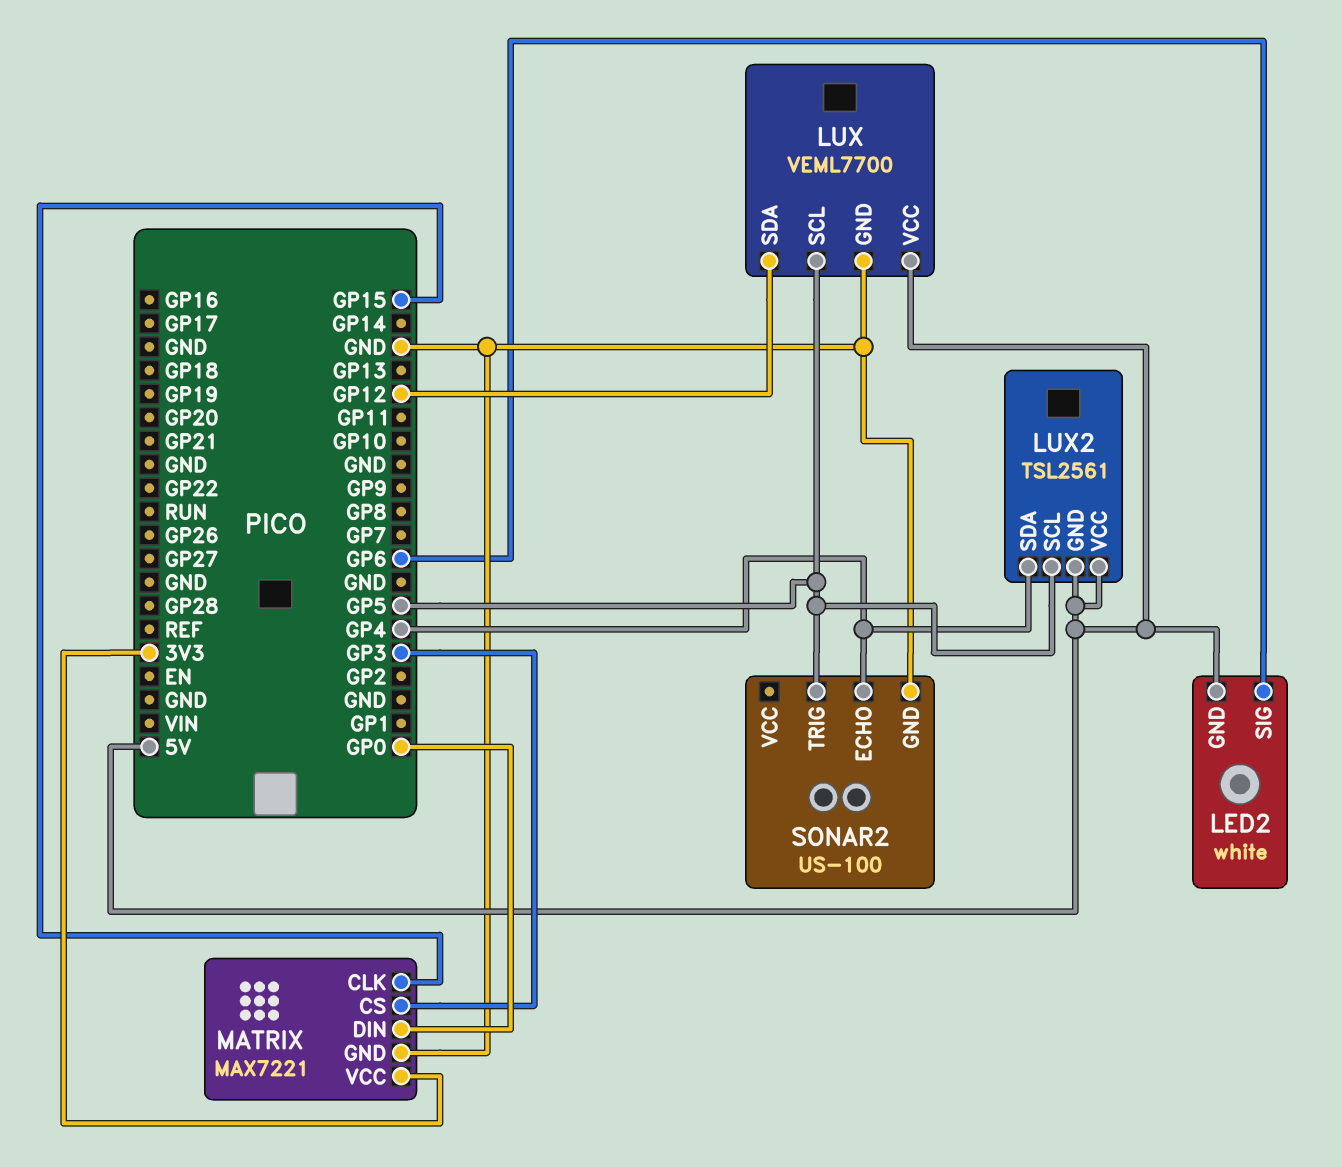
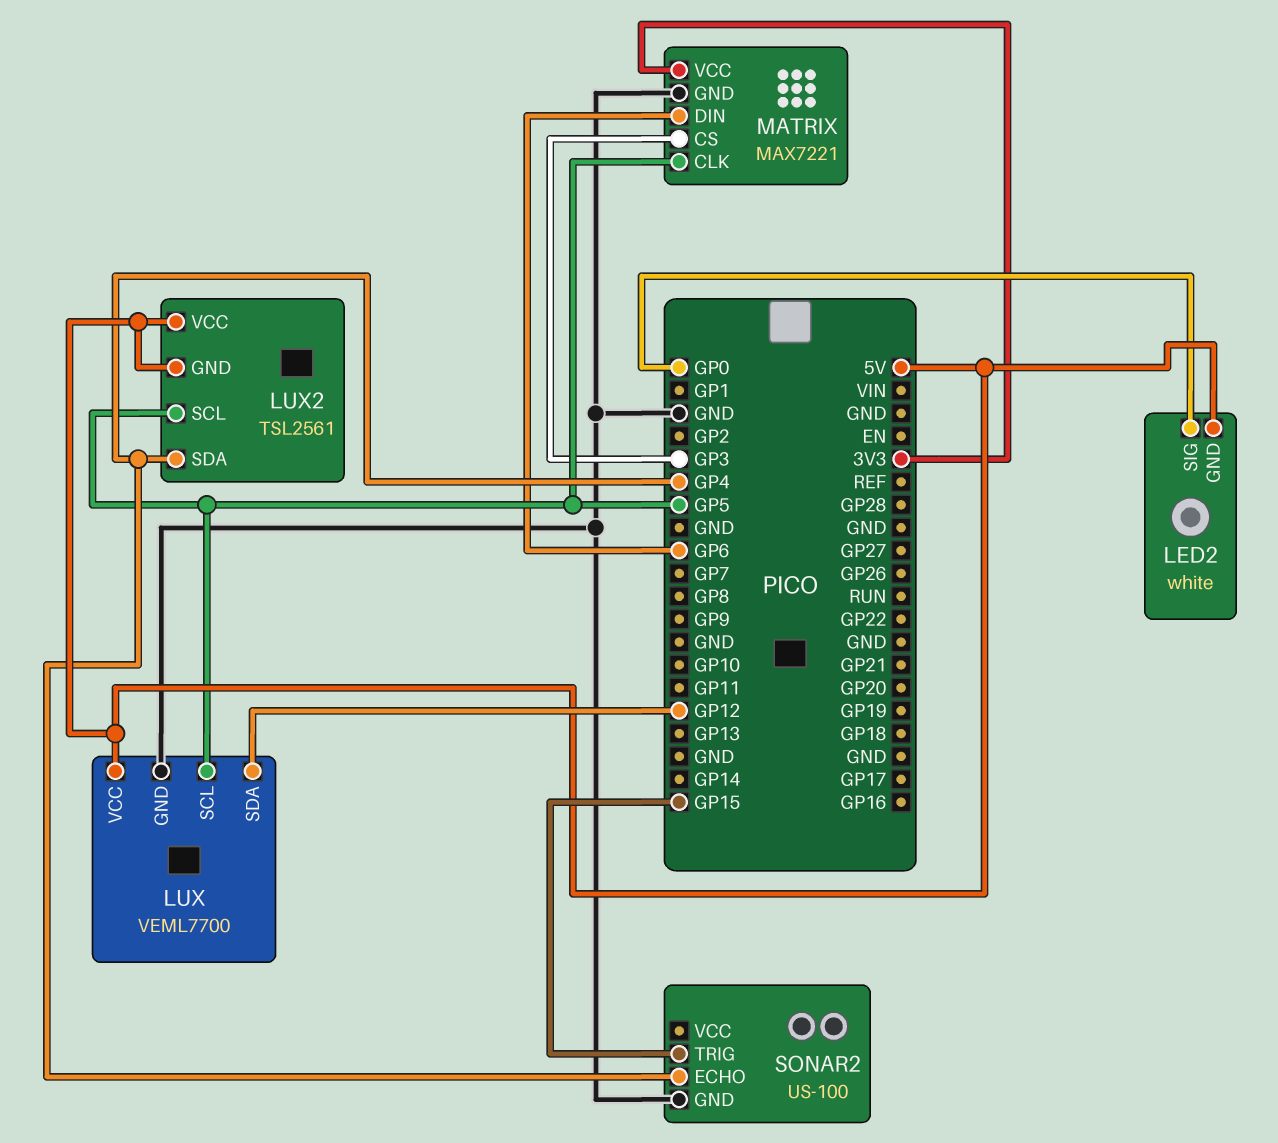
LED2 pin SIG: GP6 -> GP0
MATRIX pin CLK: GP15 -> GP5
MATRIX pin DIN: GP0 -> GP6
SONAR2 pin TRIG: GP5 -> GP15

